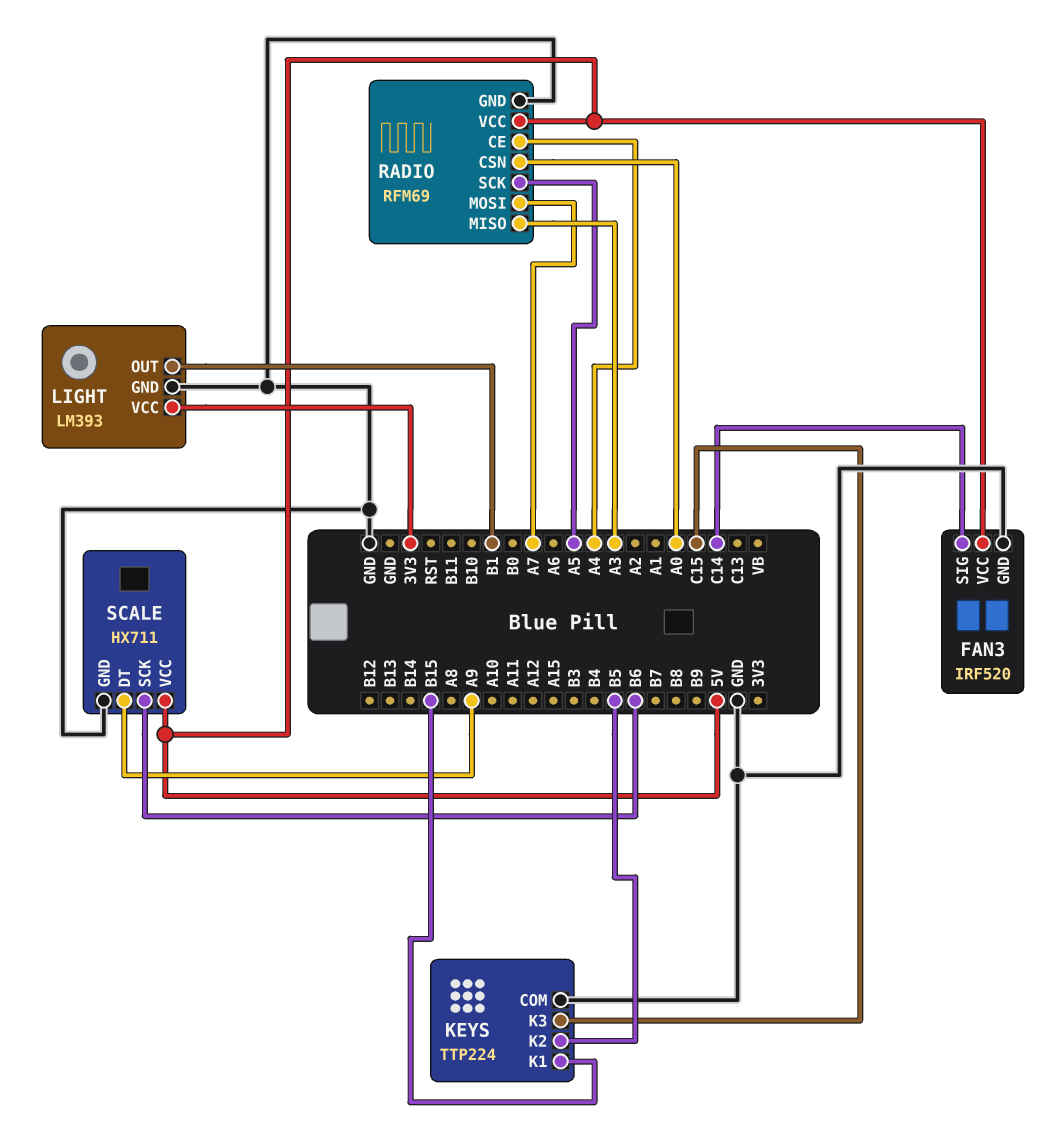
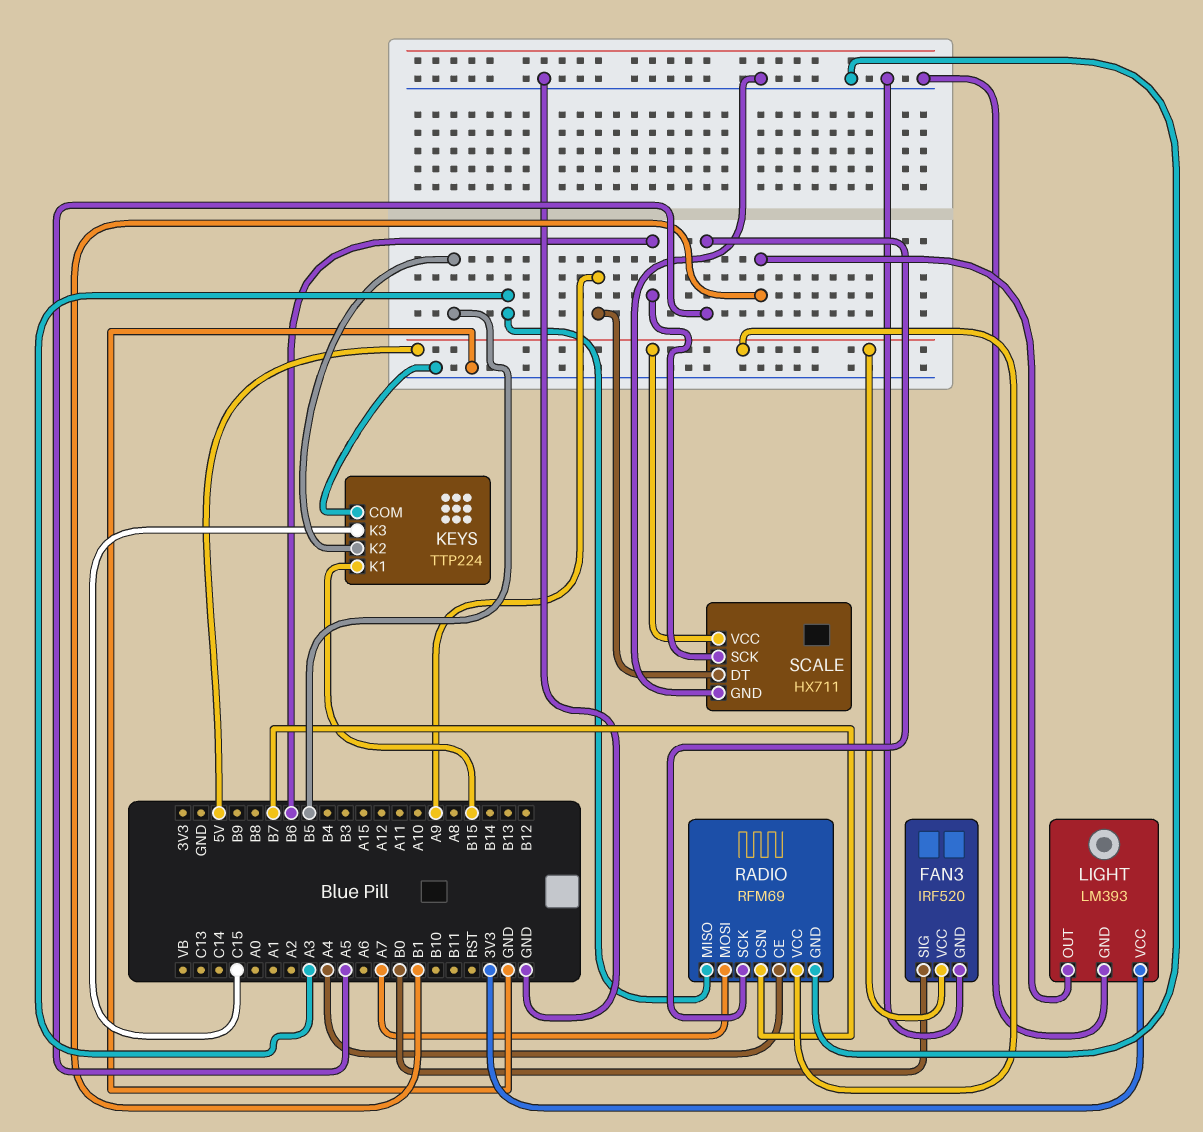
FAN3 pin SIG: C14 -> B0
RADIO pin CSN: A0 -> B7

